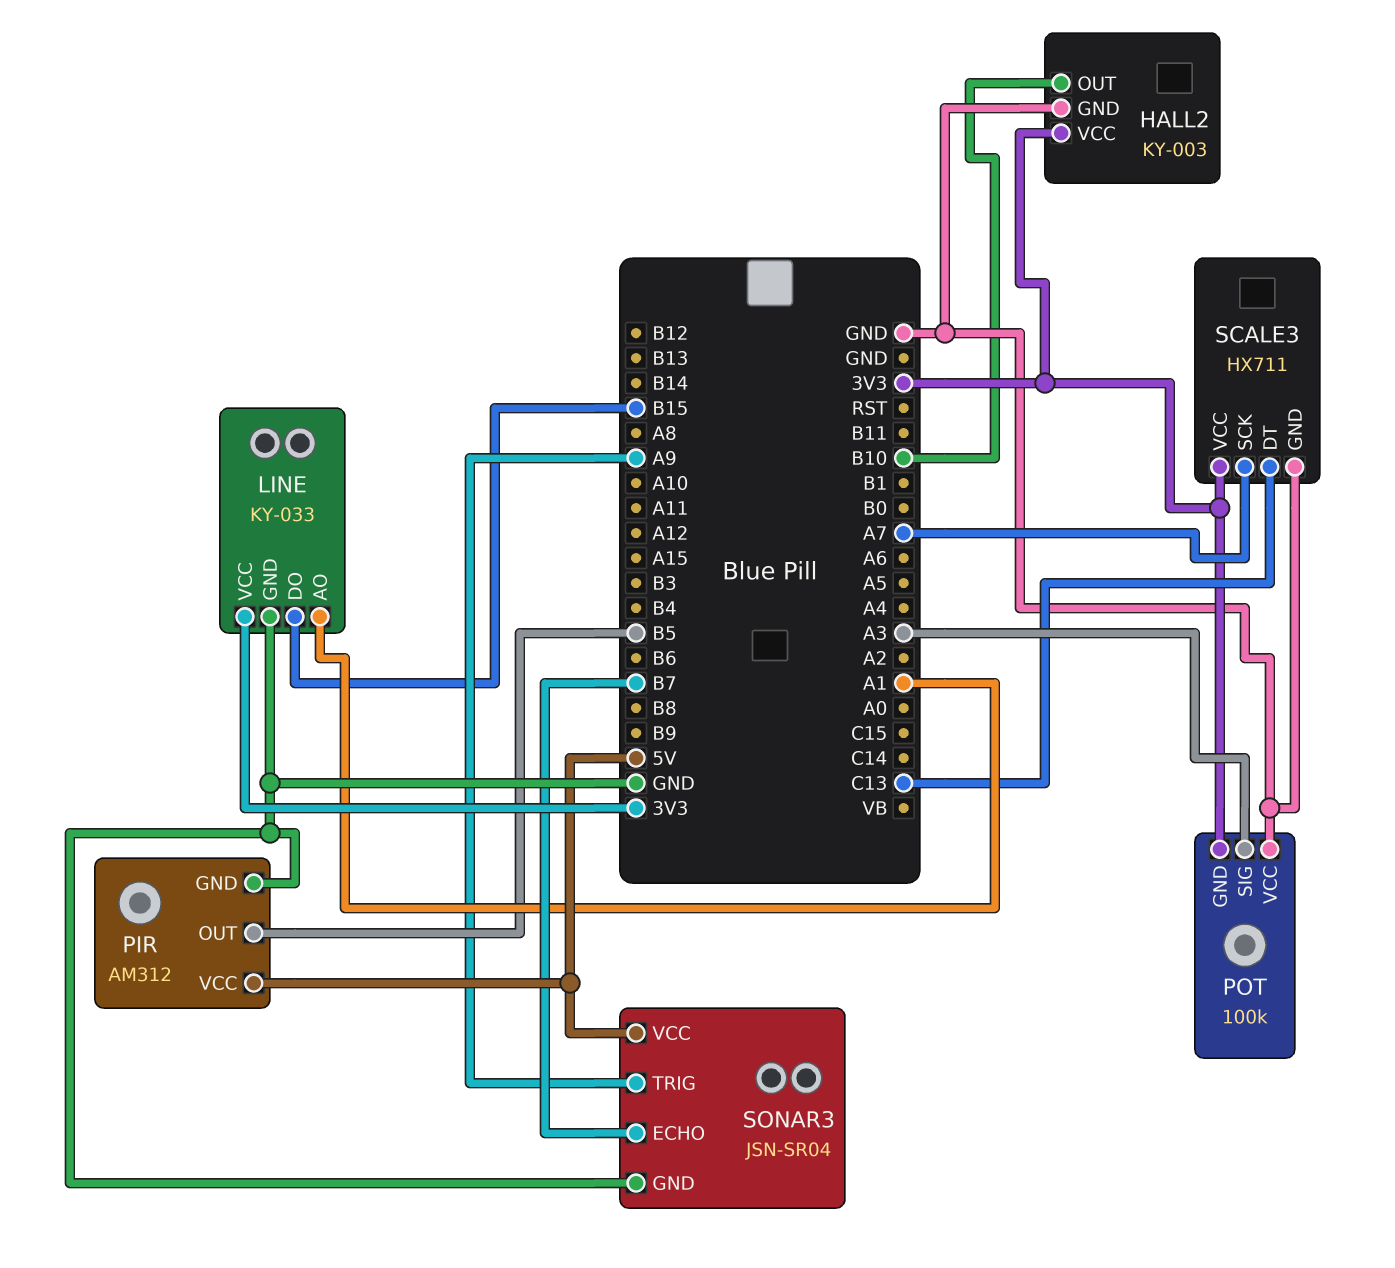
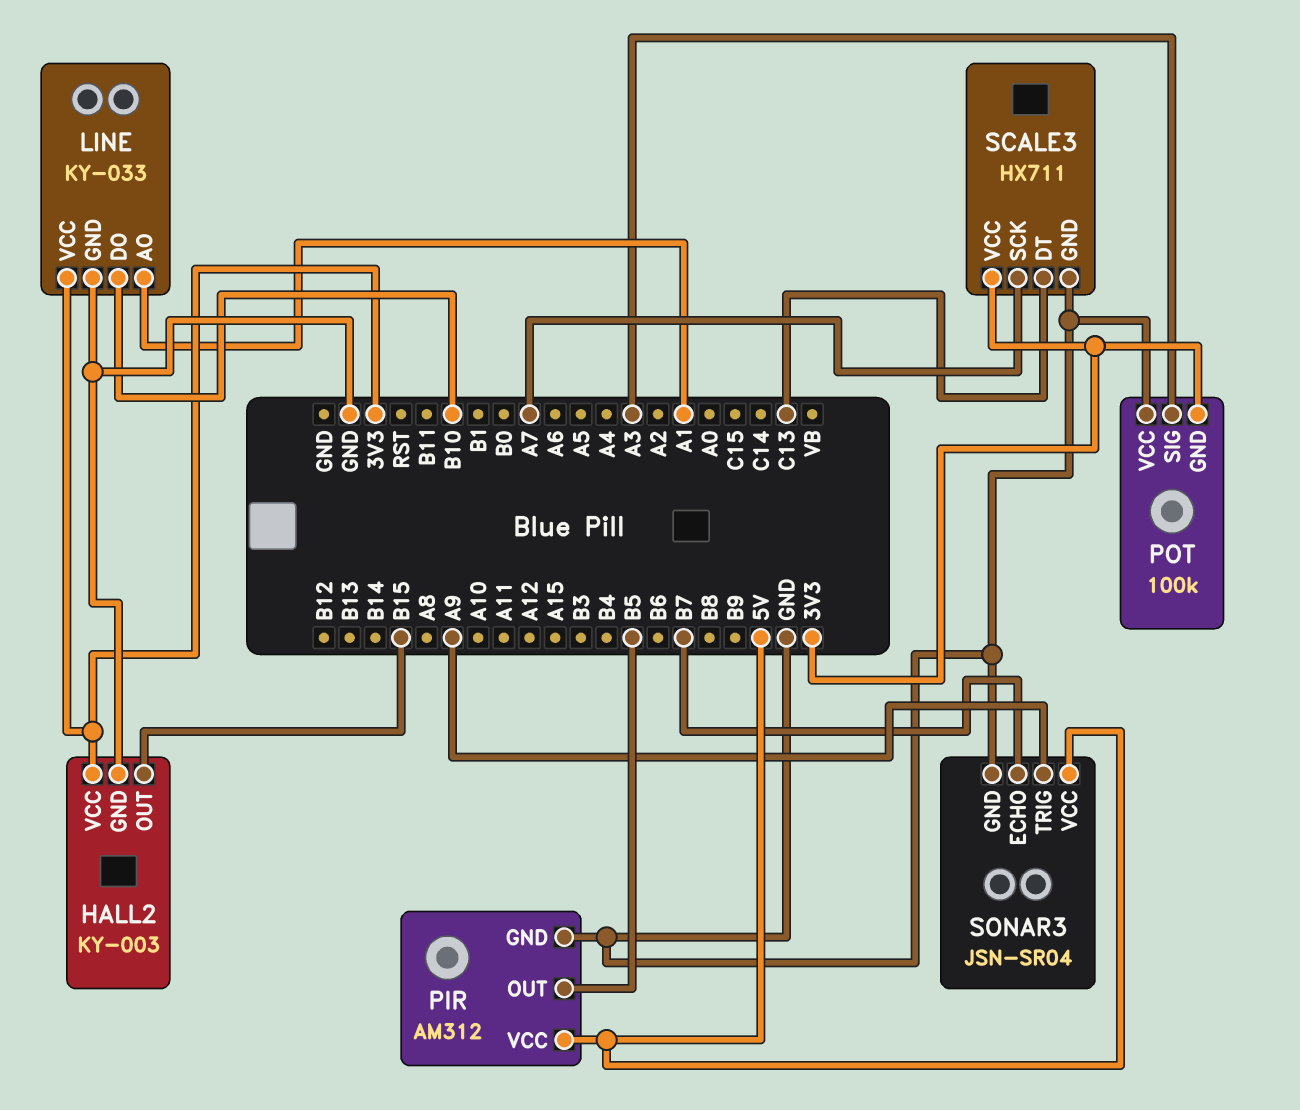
HALL2 pin OUT: B10 -> B15
LINE pin DO: B15 -> B10

